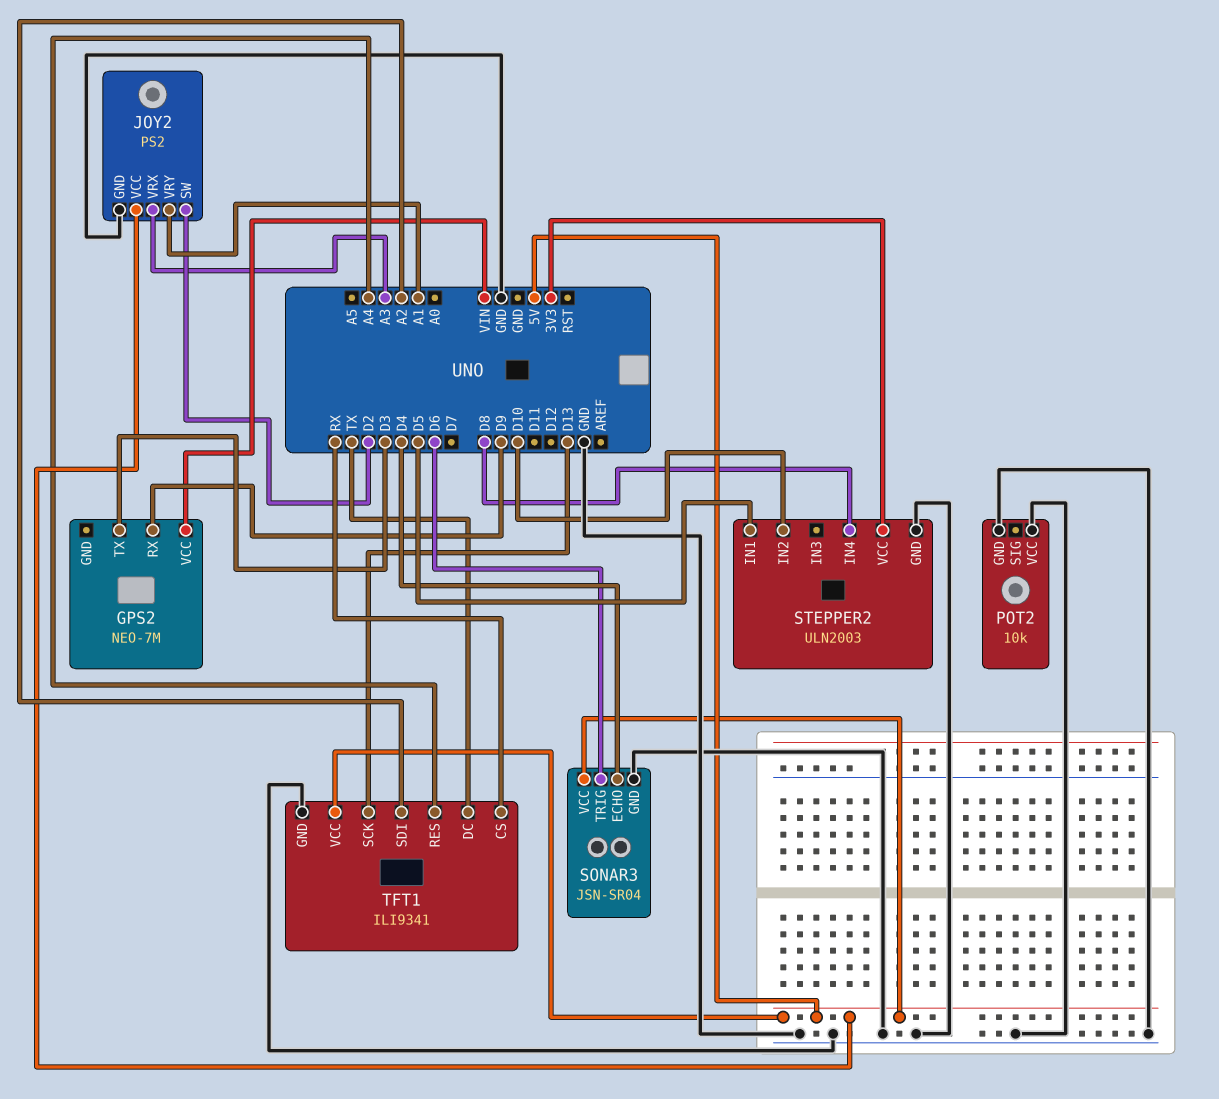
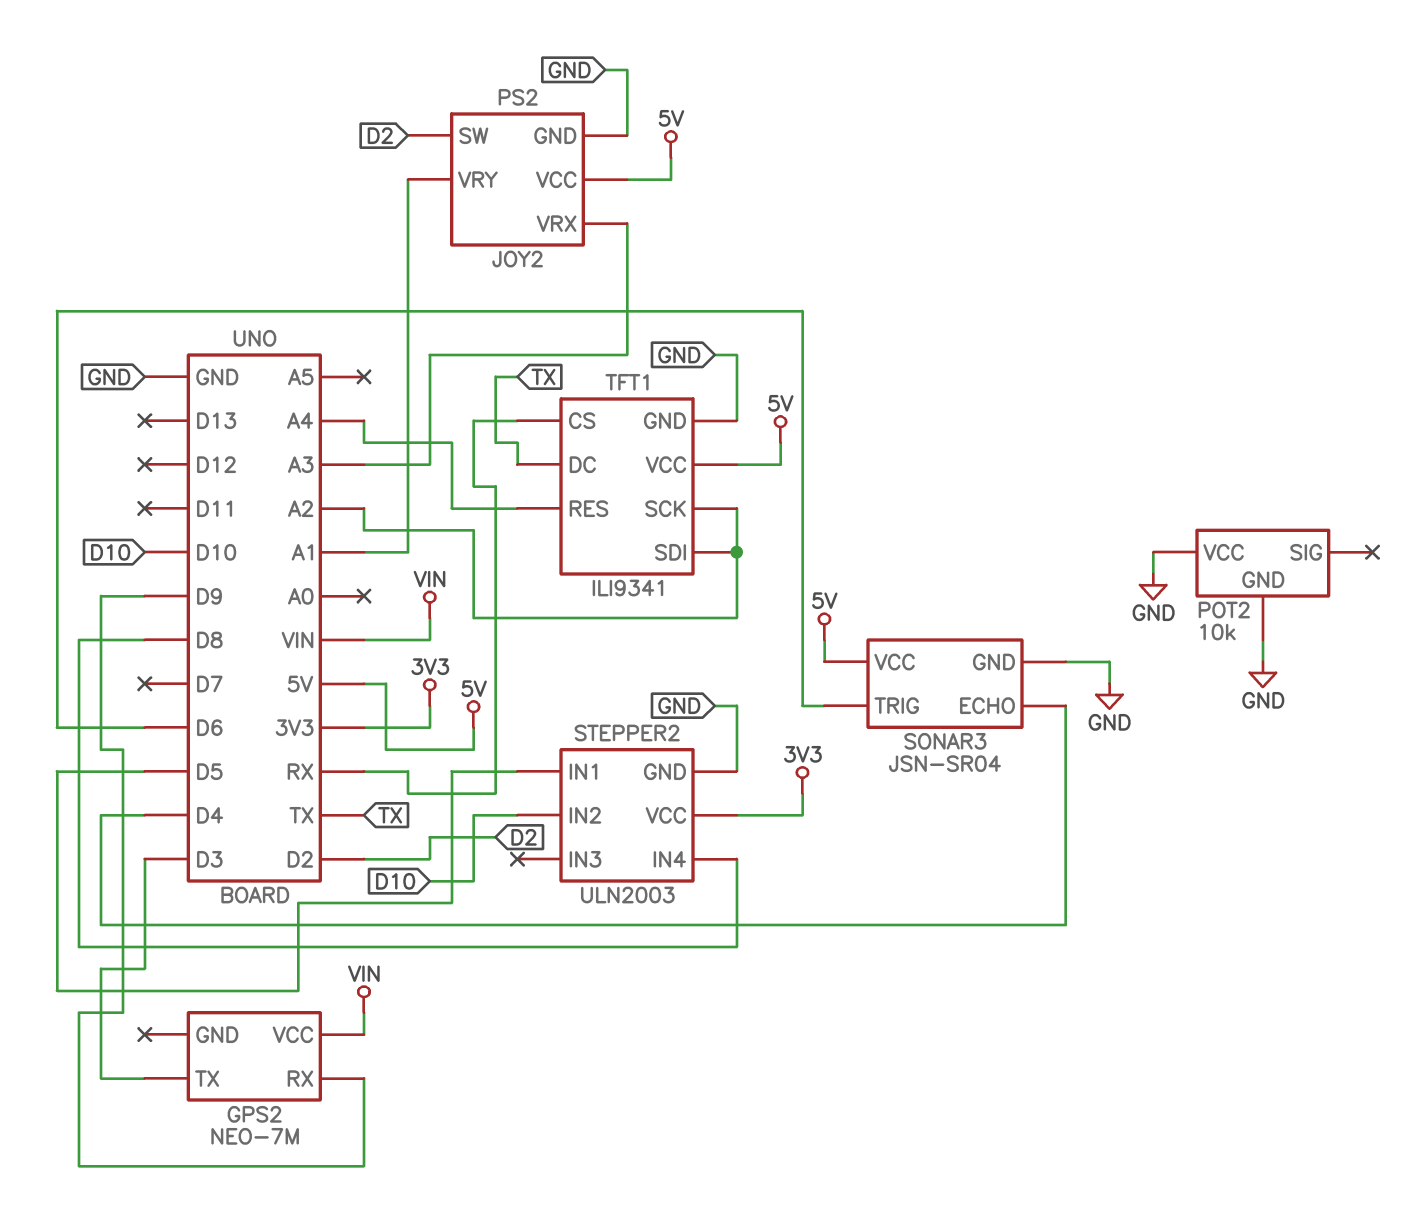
TFT1 pin SCK: D13 -> A2

